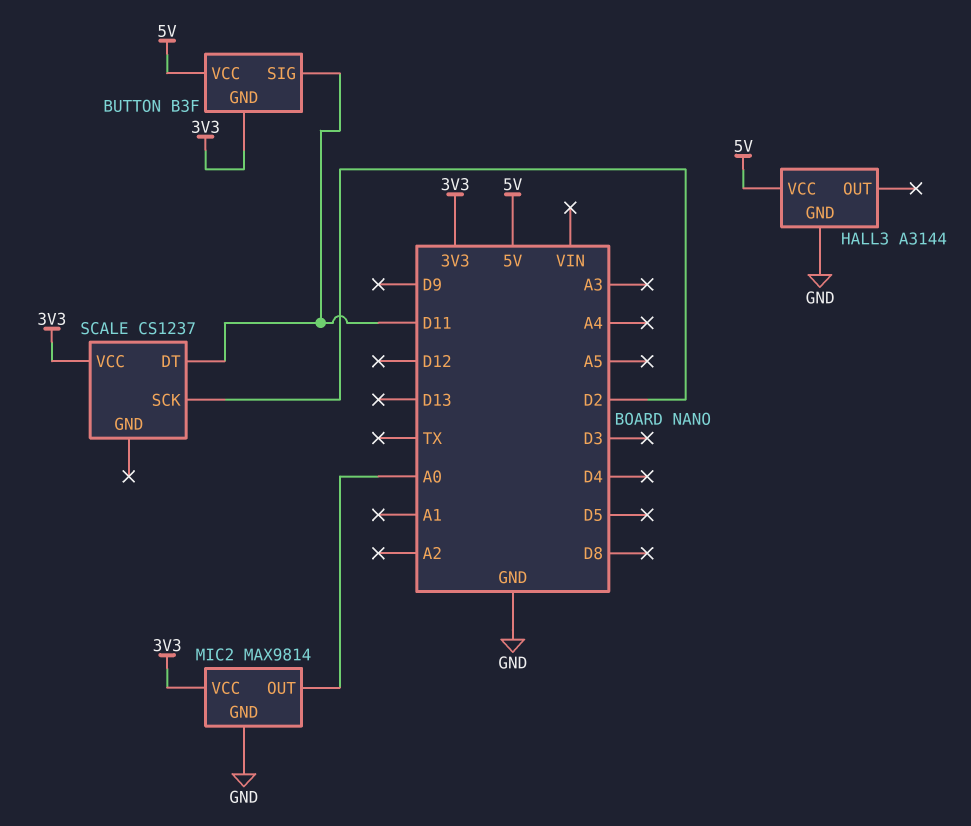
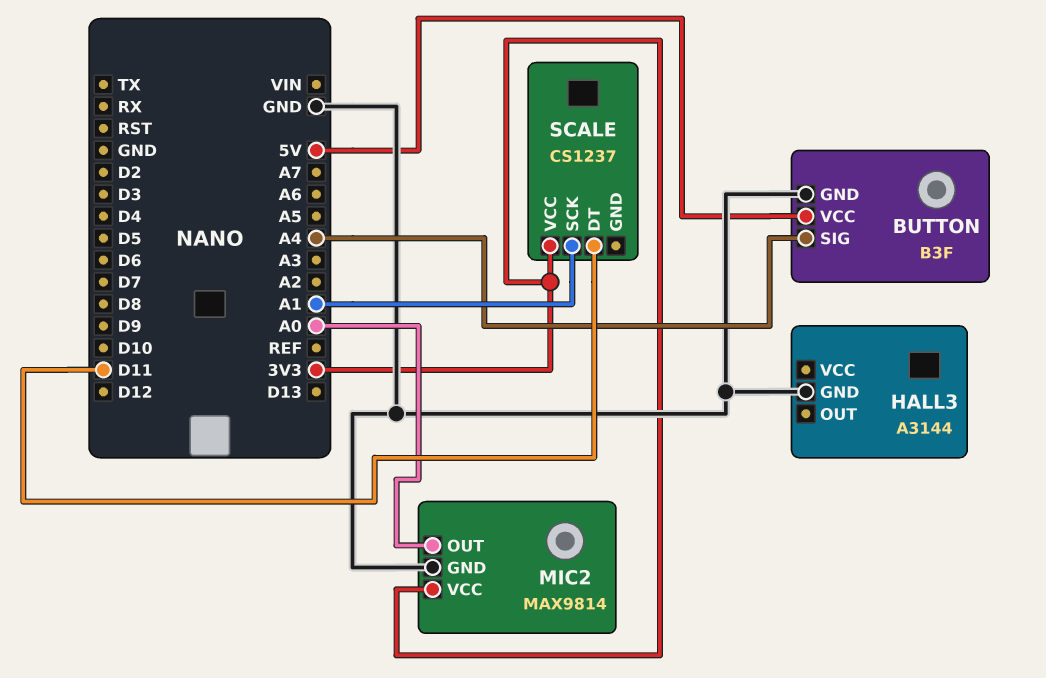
BUTTON pin GND: 3V3 -> GND
BUTTON pin SIG: D11 -> A4
HALL3 pin VCC: 5V -> none
SCALE pin SCK: D2 -> A1

